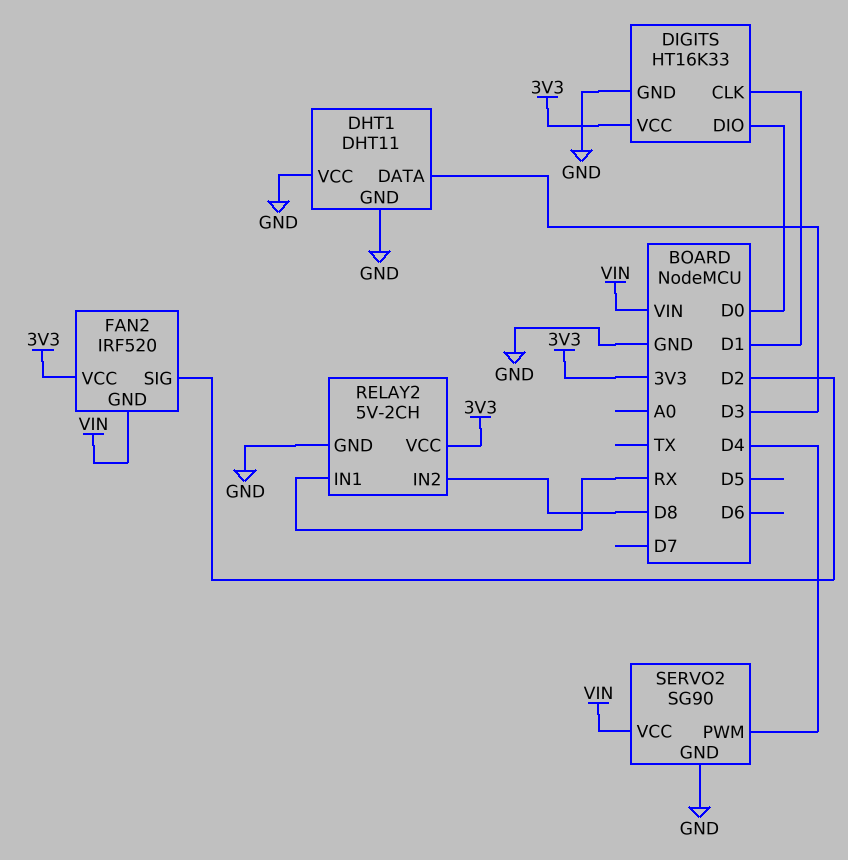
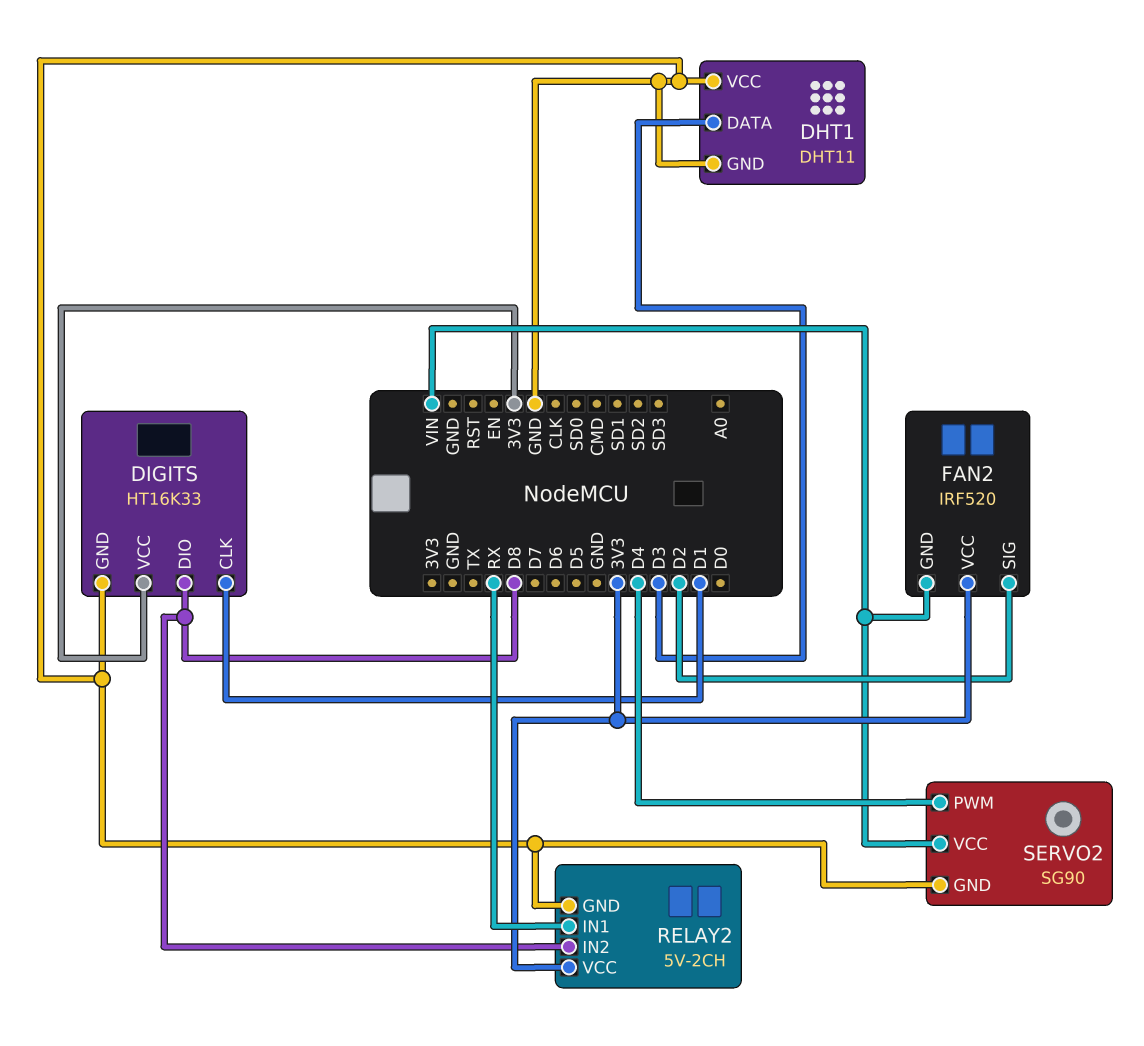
DIGITS pin DIO: D0 -> D8

